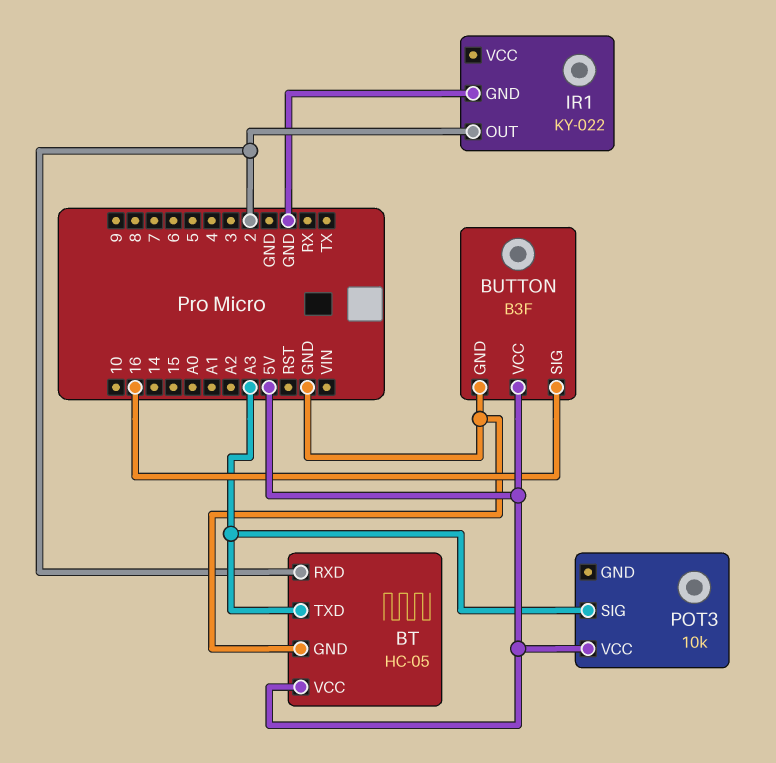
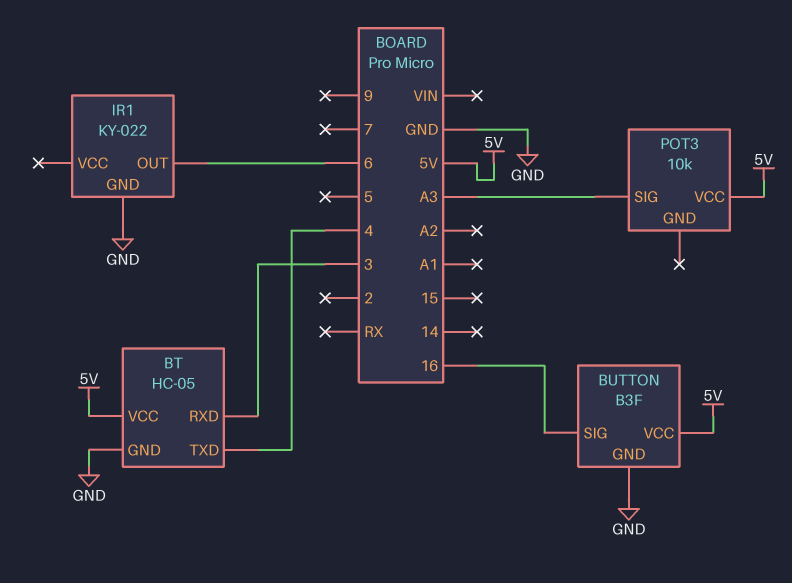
BT pin RXD: 2 -> 3
BT pin TXD: A3 -> 4
IR1 pin OUT: 2 -> 6

